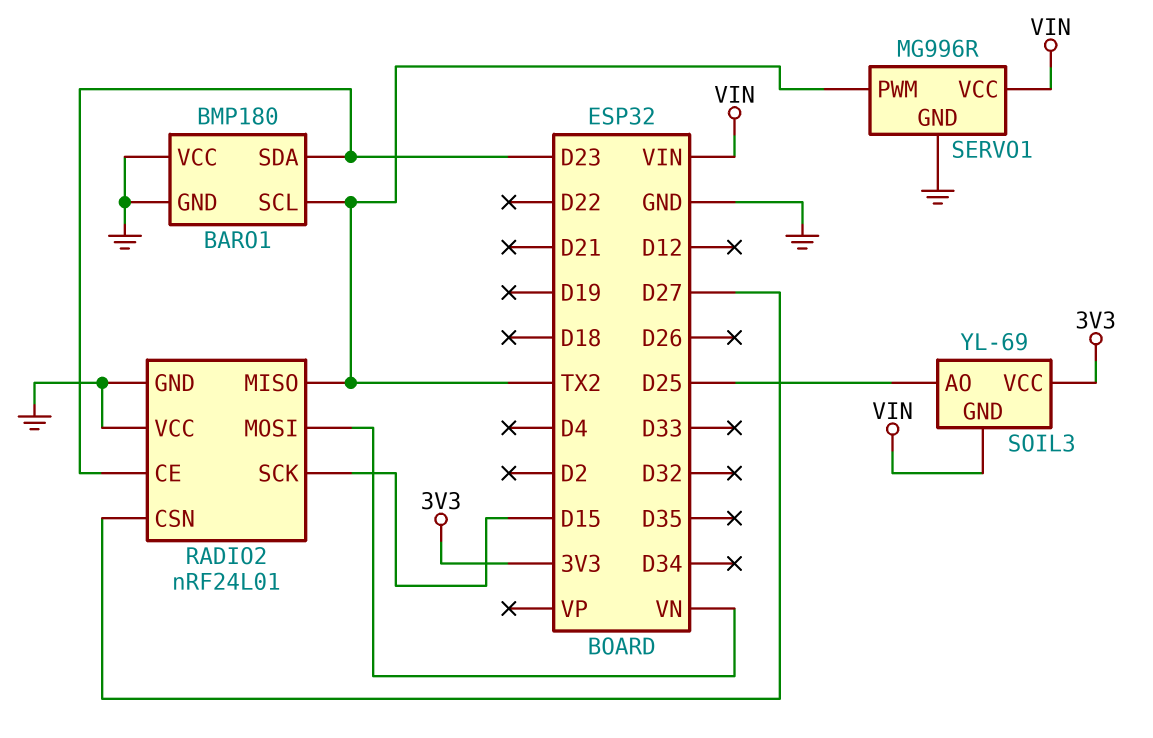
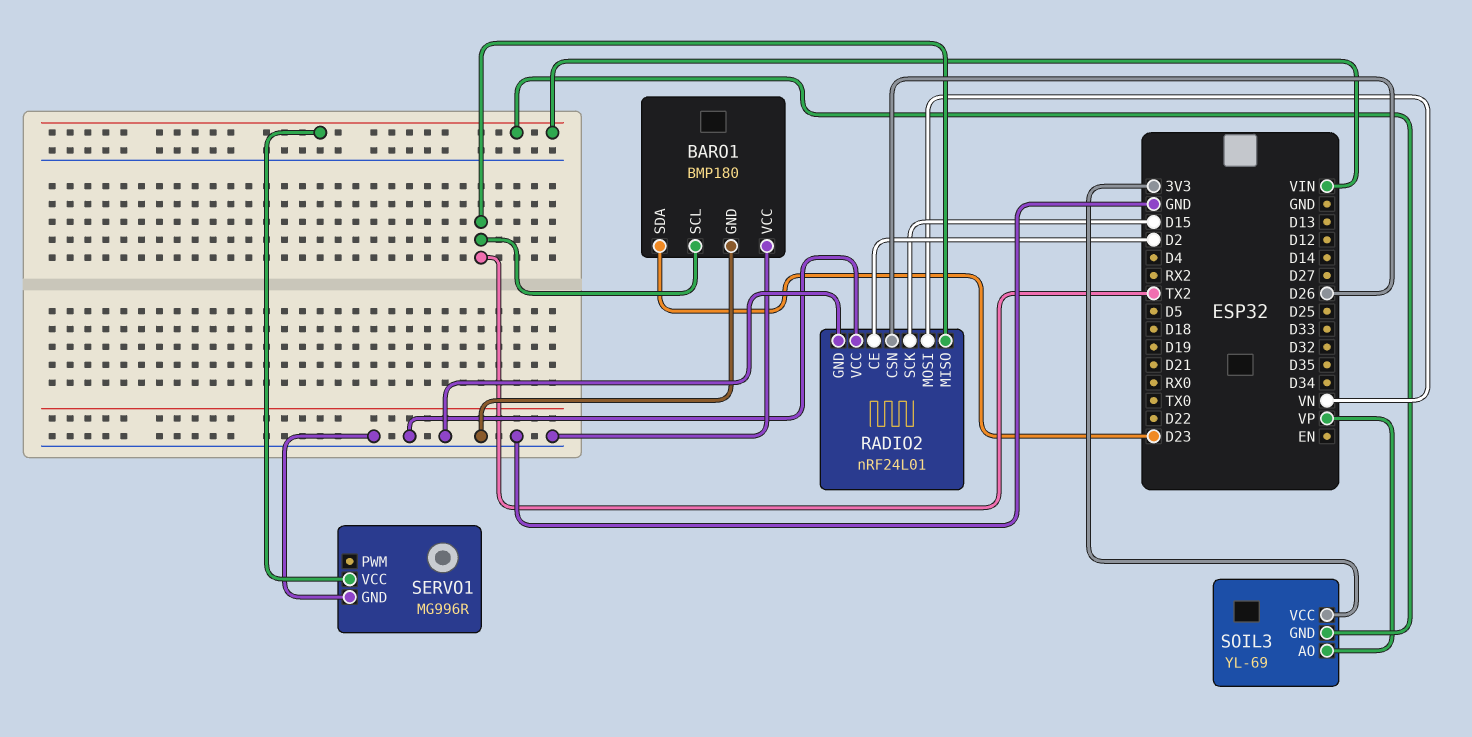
RADIO2 pin CE: D23 -> D2
RADIO2 pin CSN: D27 -> D26
SERVO1 pin PWM: TX2 -> none
SOIL3 pin AO: D25 -> VP

